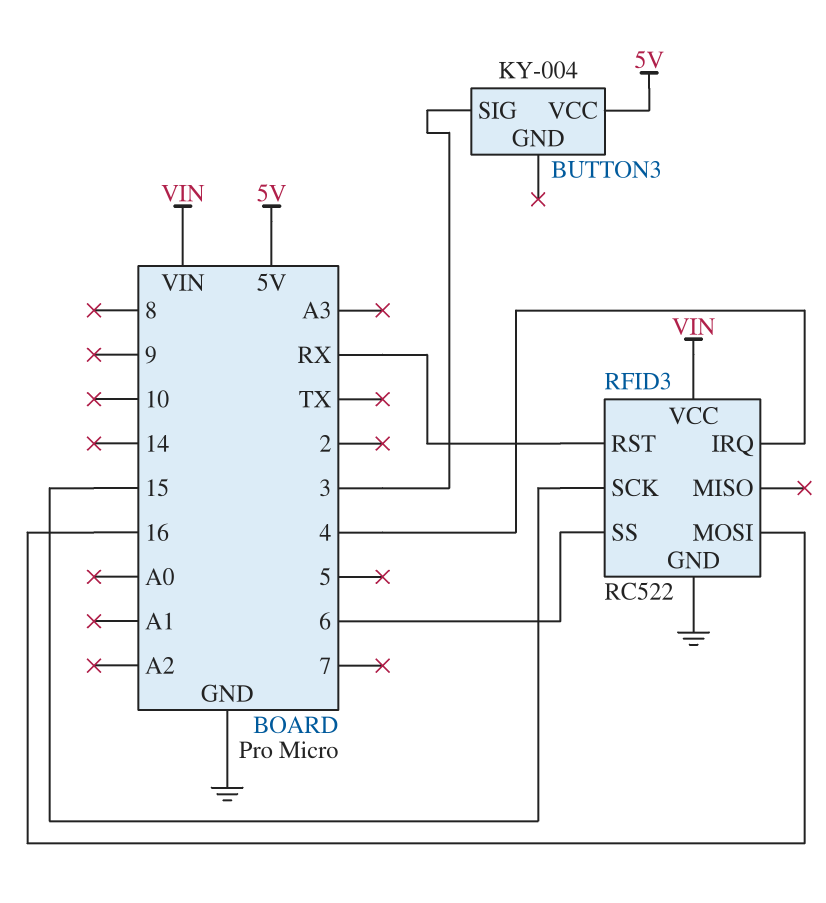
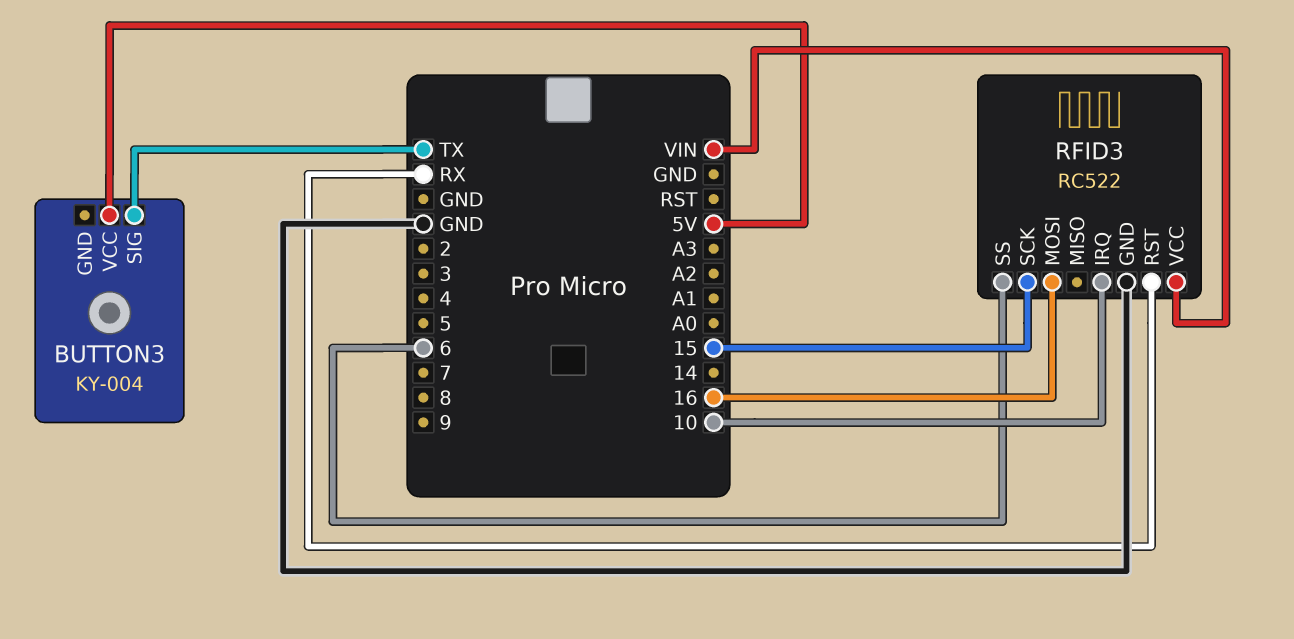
BUTTON3 pin SIG: 3 -> TX
RFID3 pin IRQ: 4 -> 10

